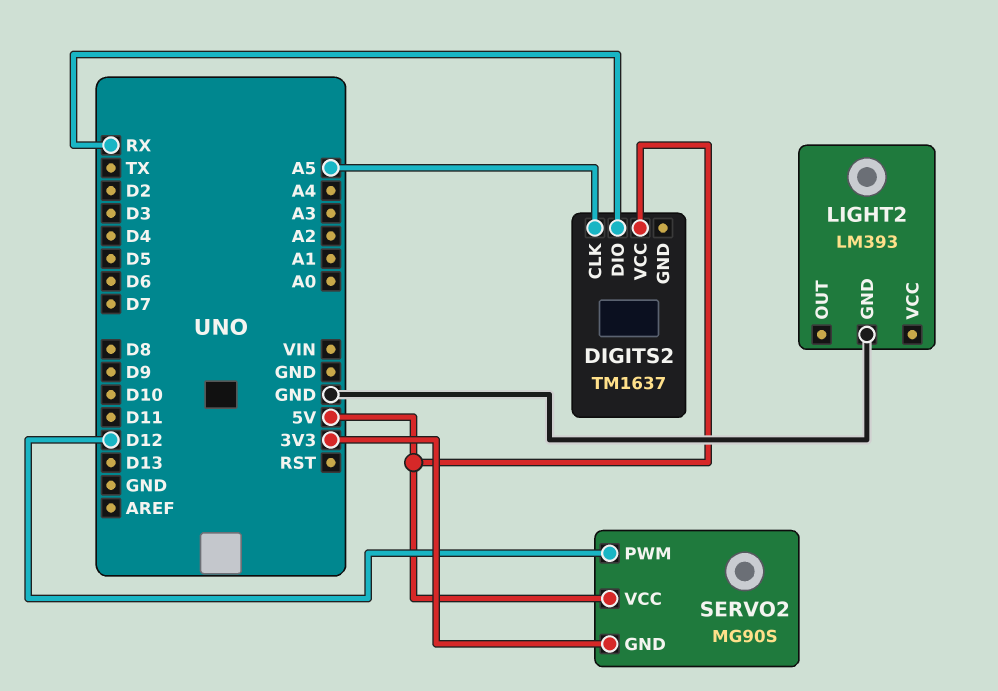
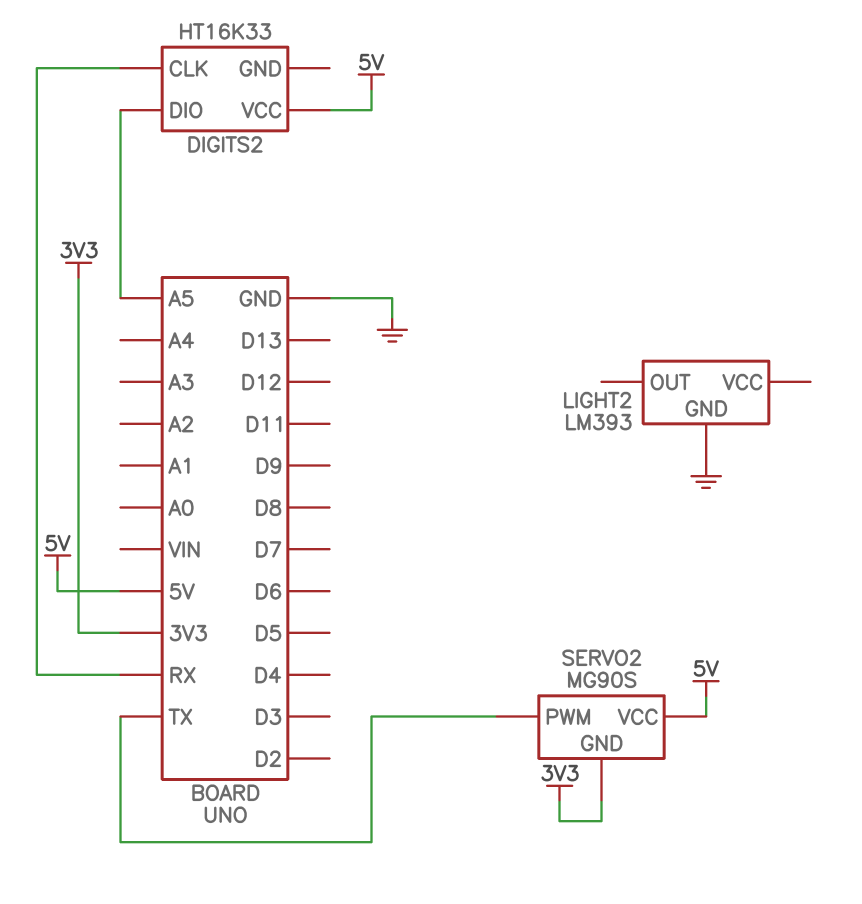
DIGITS2: TM1637 -> HT16K33
DIGITS2 pin CLK: A5 -> RX
DIGITS2 pin DIO: RX -> A5
SERVO2 pin PWM: D12 -> TX

